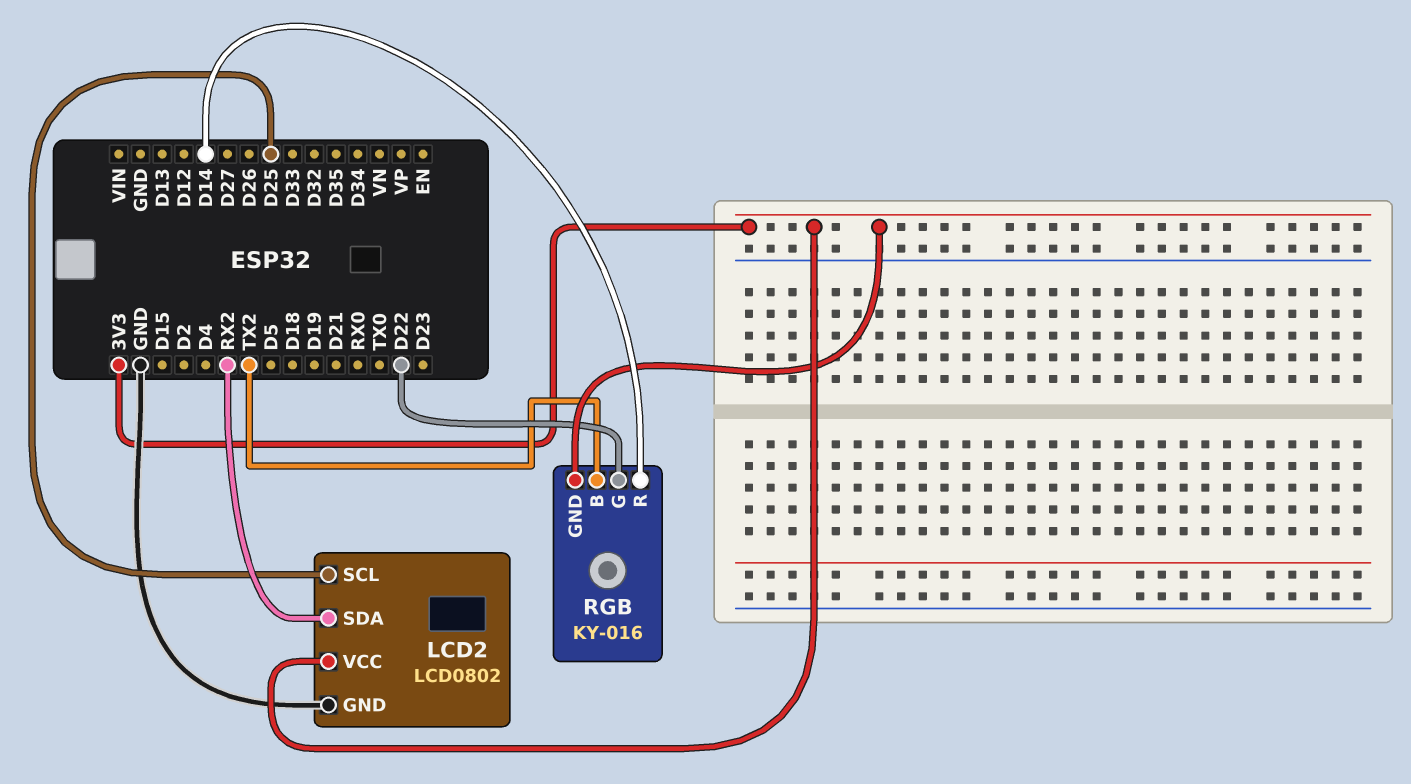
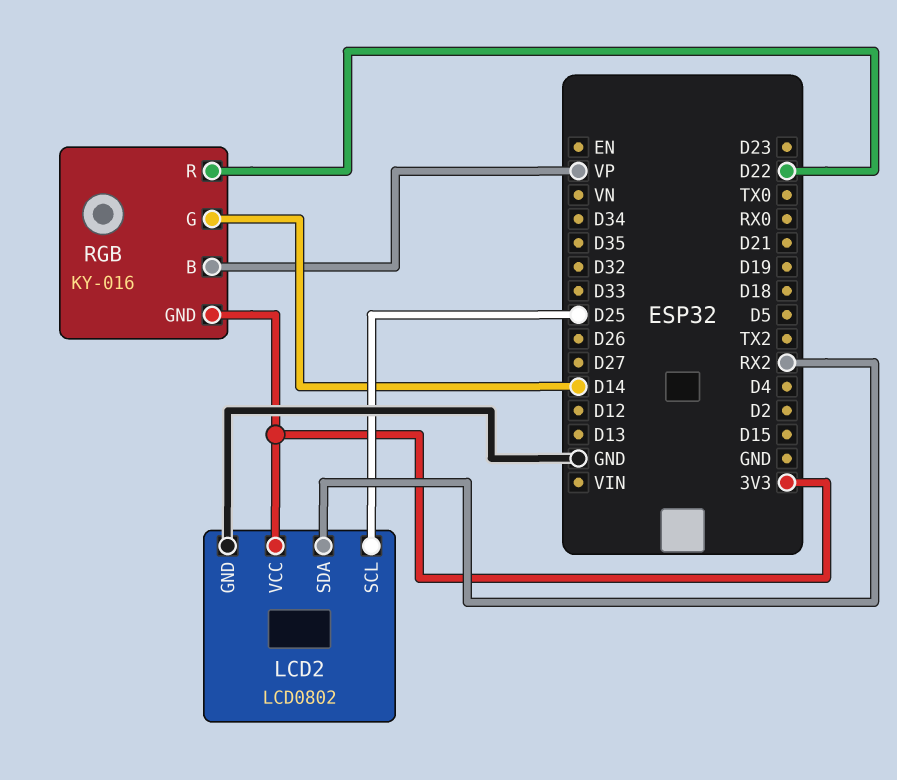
RGB pin B: TX2 -> VP
RGB pin G: D22 -> D14
RGB pin R: D14 -> D22

